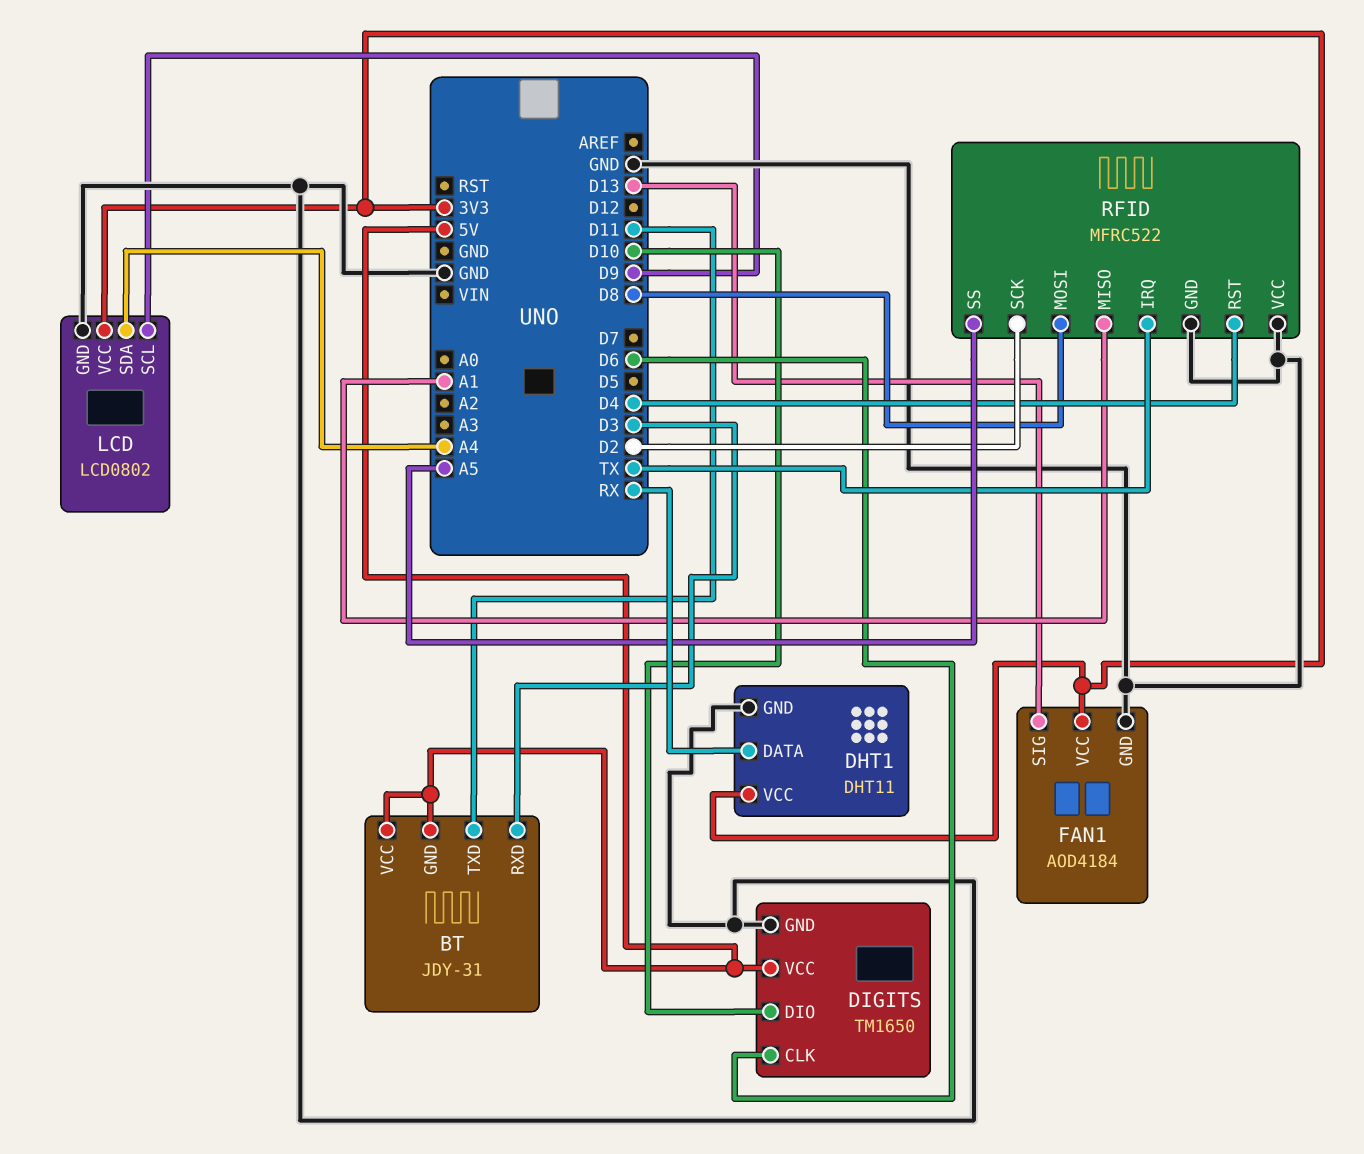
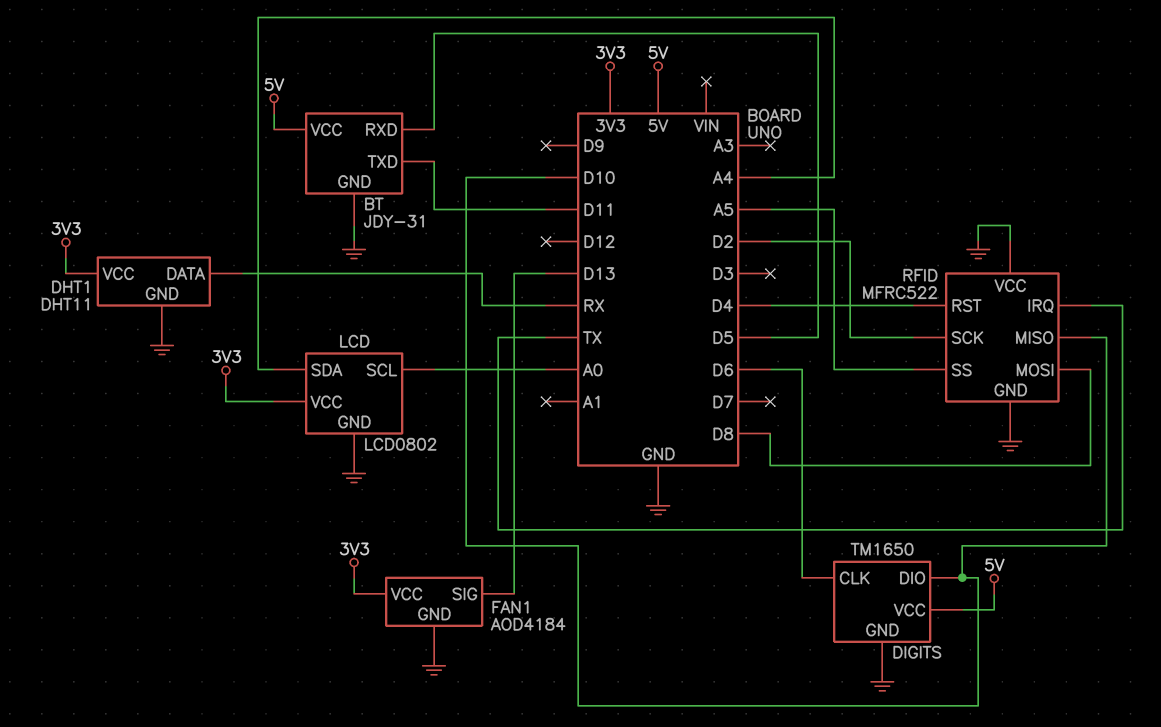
BT pin GND: 5V -> GND
BT pin RXD: D3 -> D5
LCD pin SCL: D9 -> A0
RFID pin MISO: A1 -> D10

